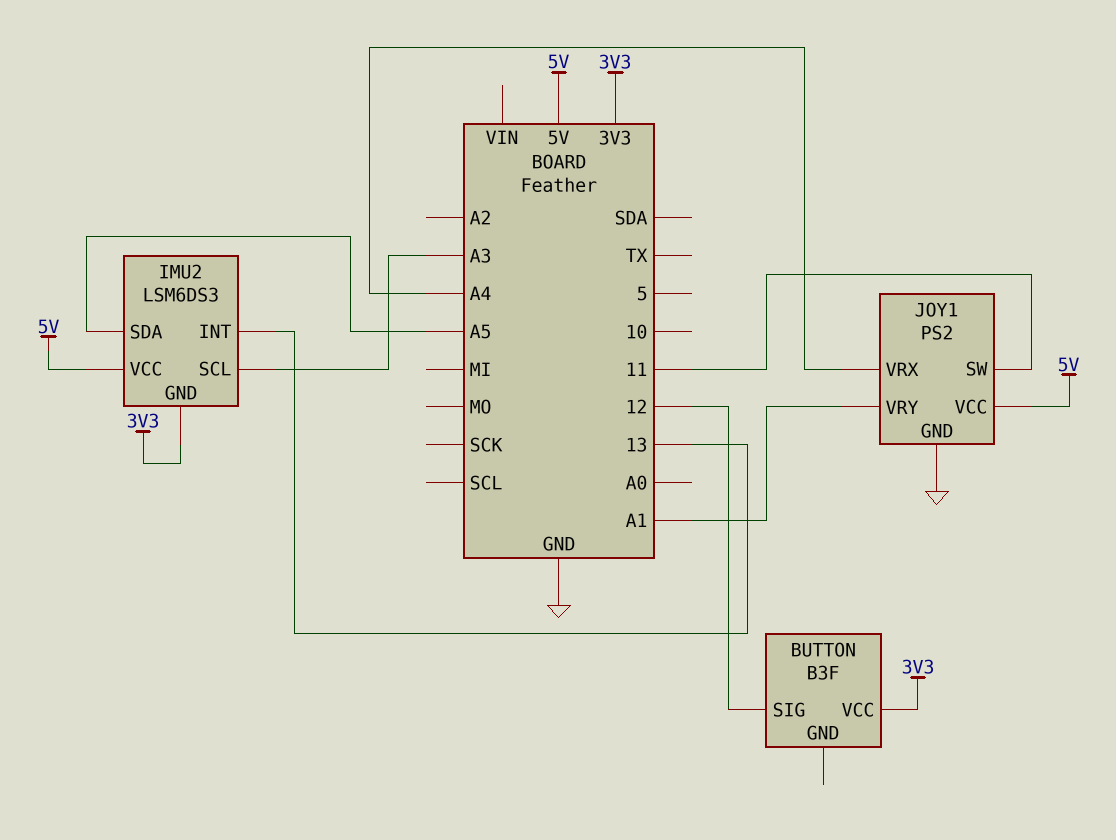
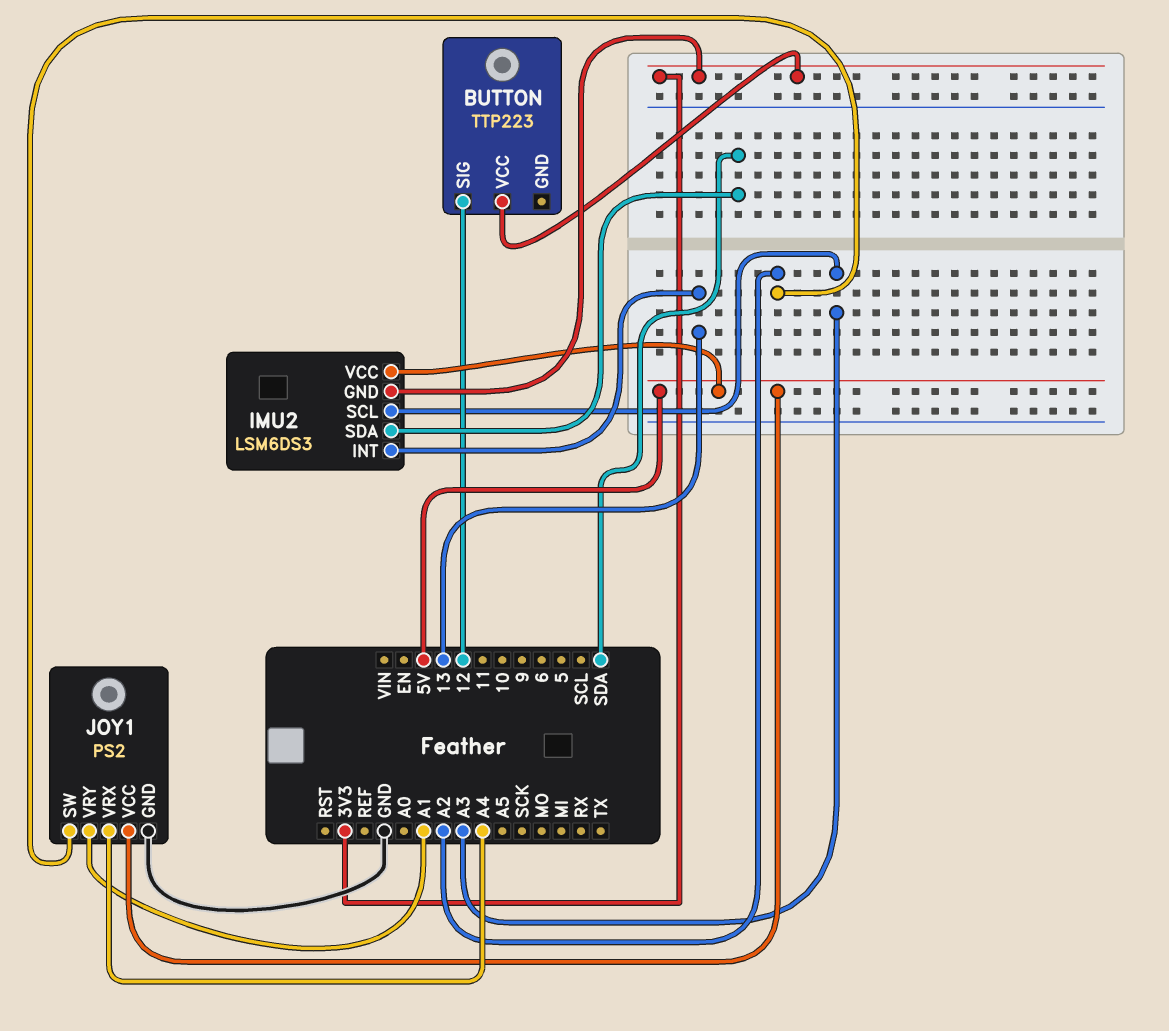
BUTTON: B3F -> TTP223
IMU2 pin SDA: A5 -> SDA
JOY1 pin SW: 11 -> A2

